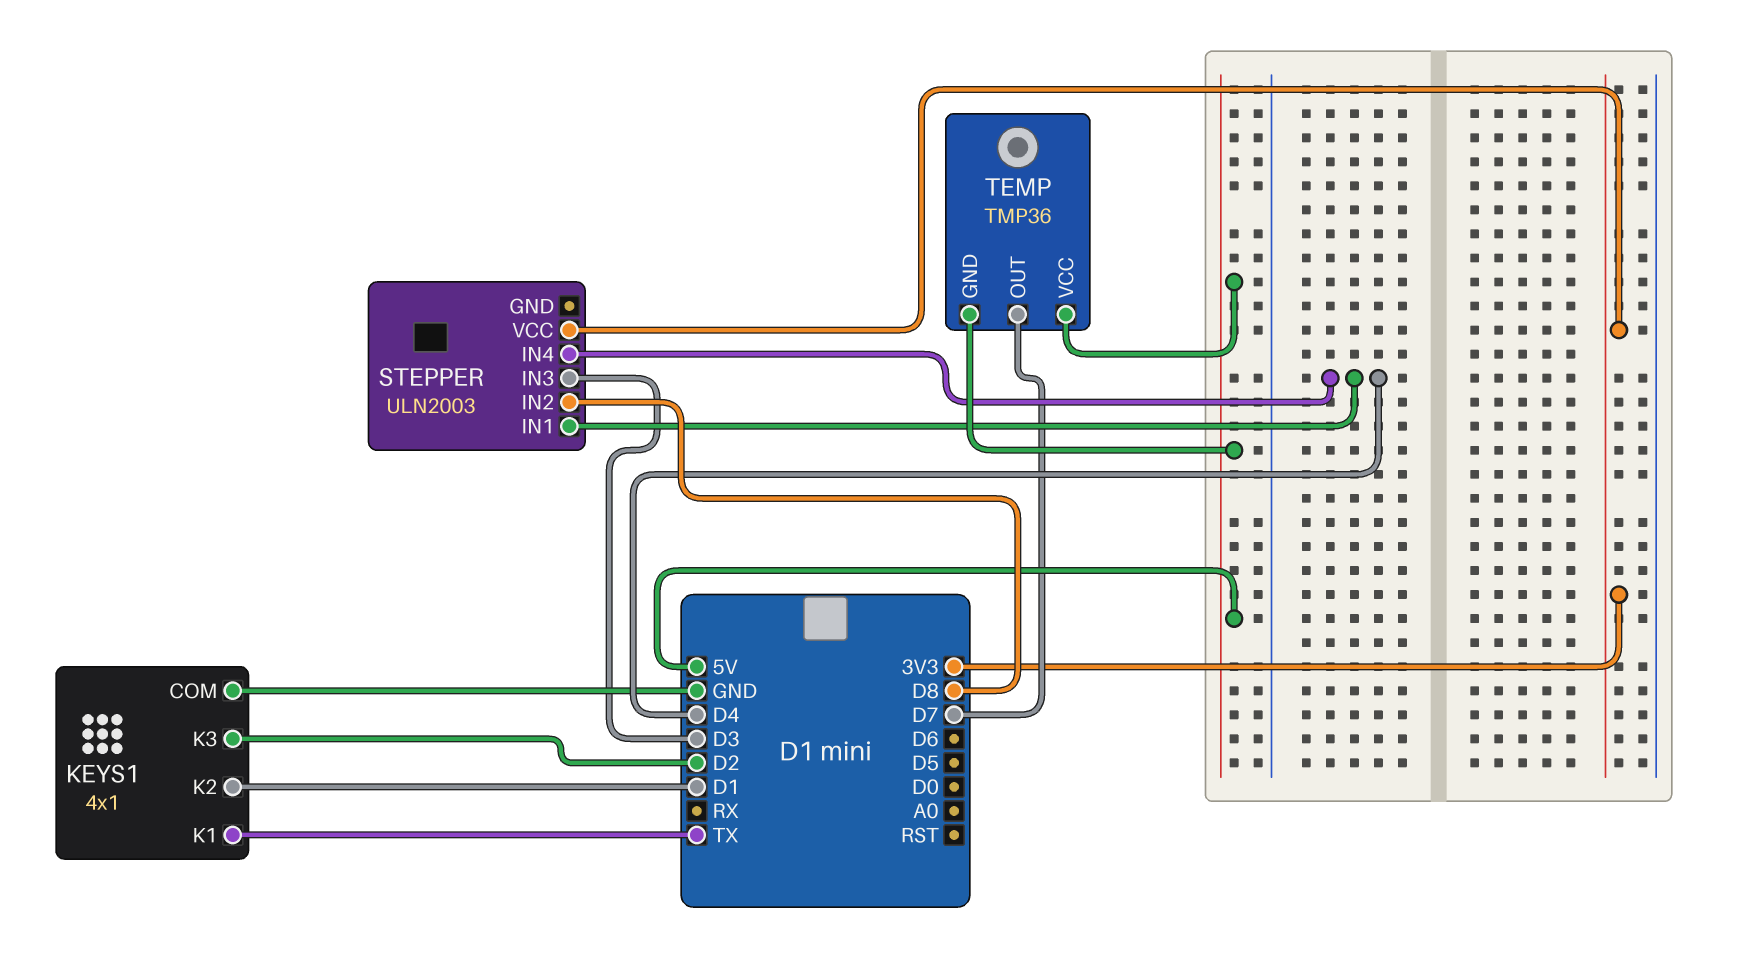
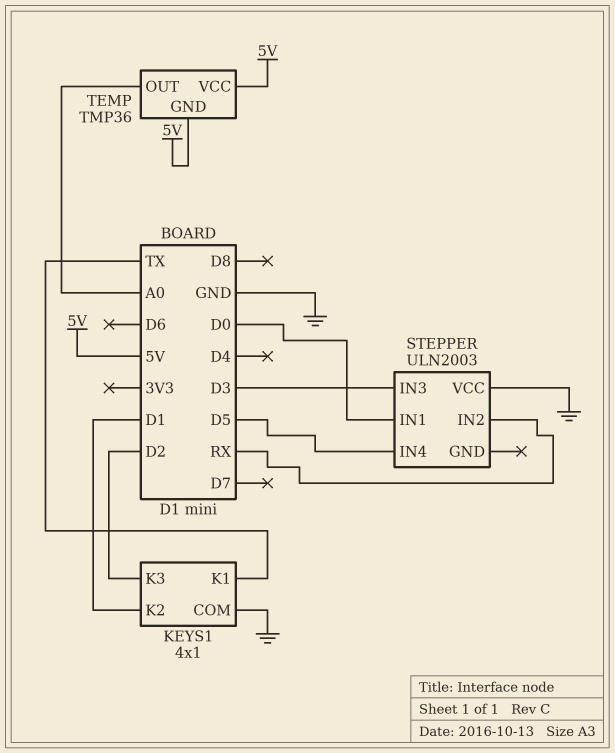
STEPPER pin IN1: D4 -> D0
STEPPER pin IN2: D8 -> RX
STEPPER pin IN4: D4 -> D5
STEPPER pin VCC: 3V3 -> GND
TEMP pin OUT: D7 -> A0

